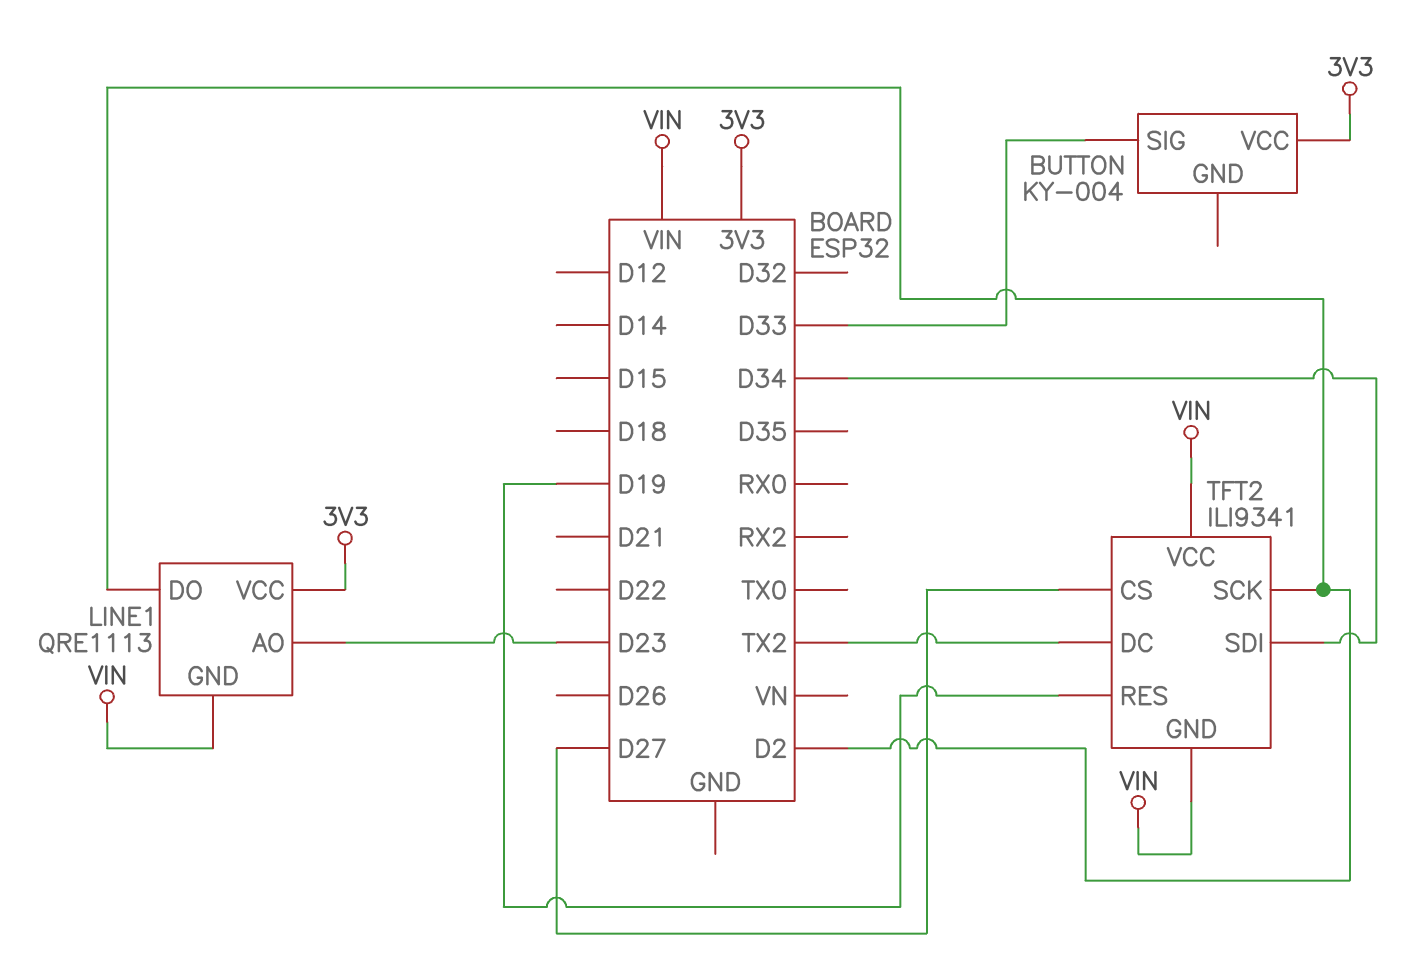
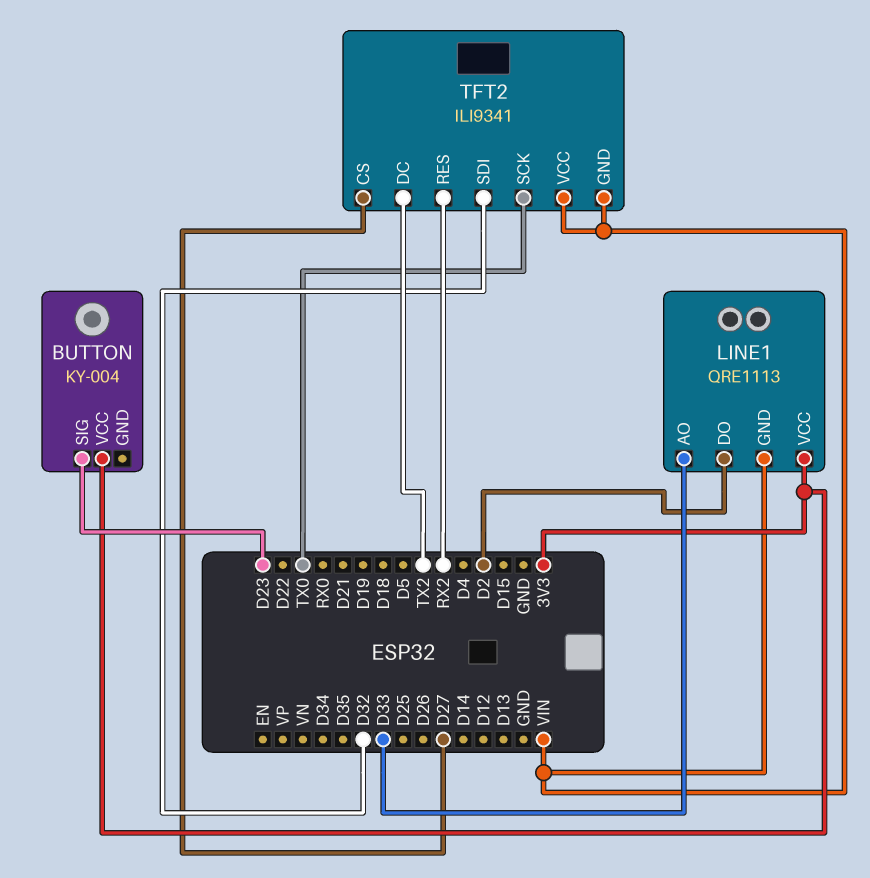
BUTTON pin SIG: D33 -> D23
LINE1 pin AO: D23 -> D33
TFT2 pin RES: D19 -> RX2
TFT2 pin SCK: D2 -> TX0
TFT2 pin SDI: D34 -> D32

